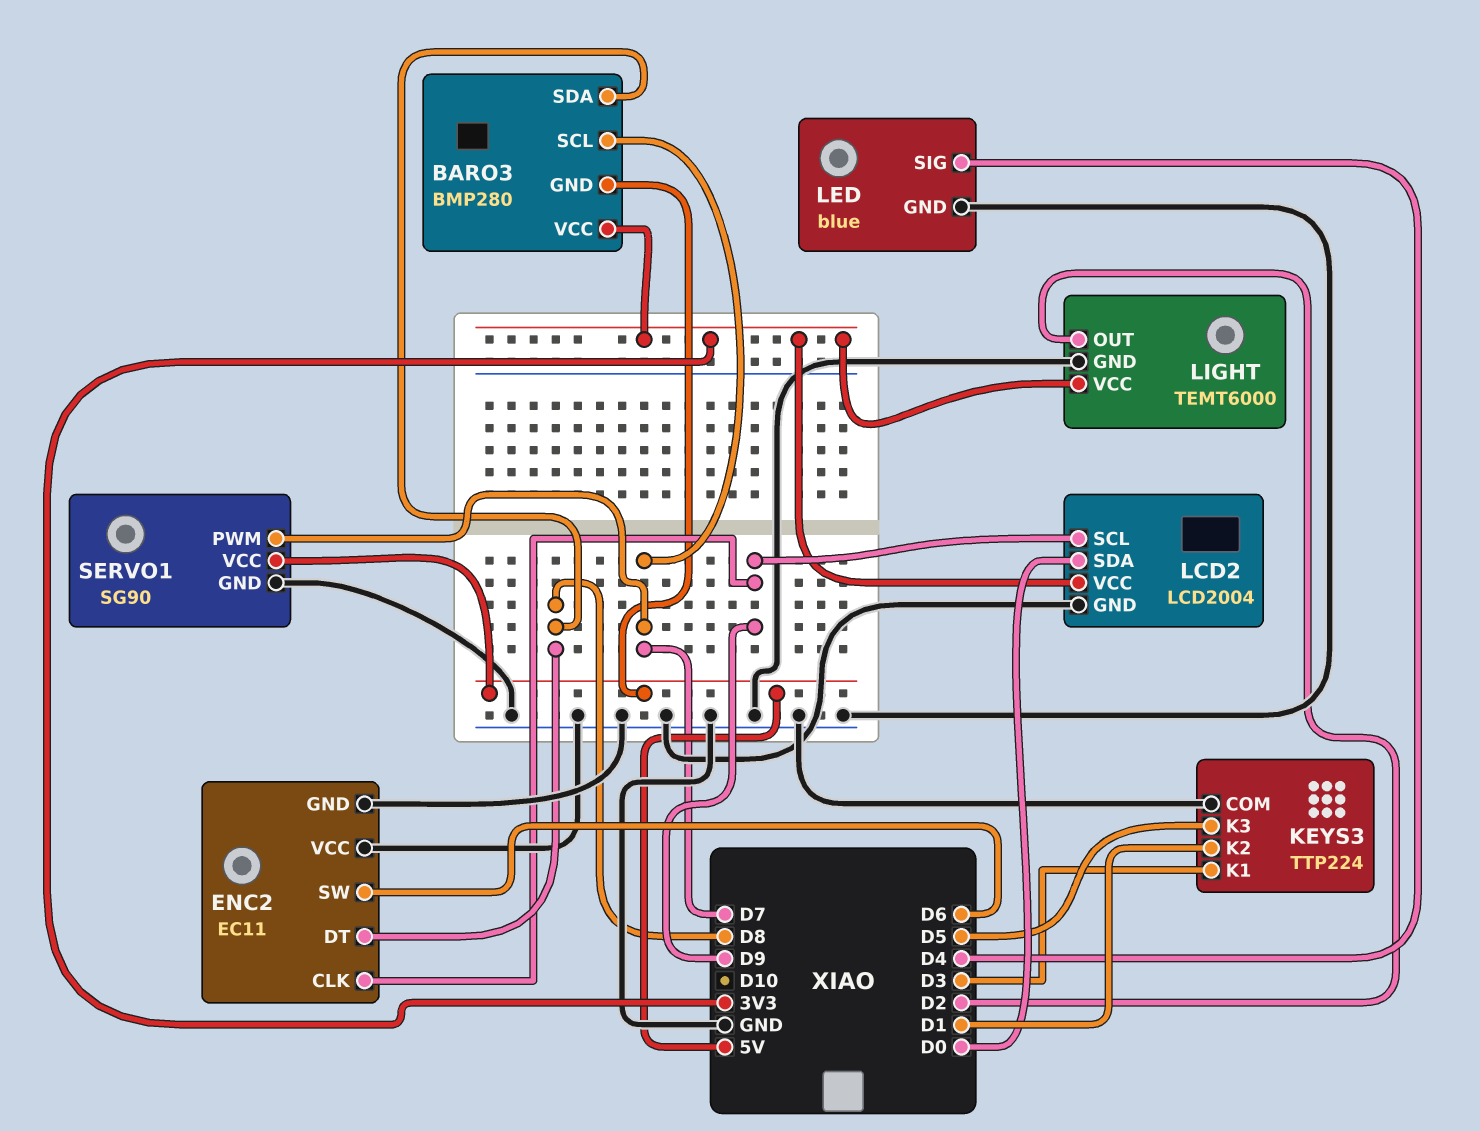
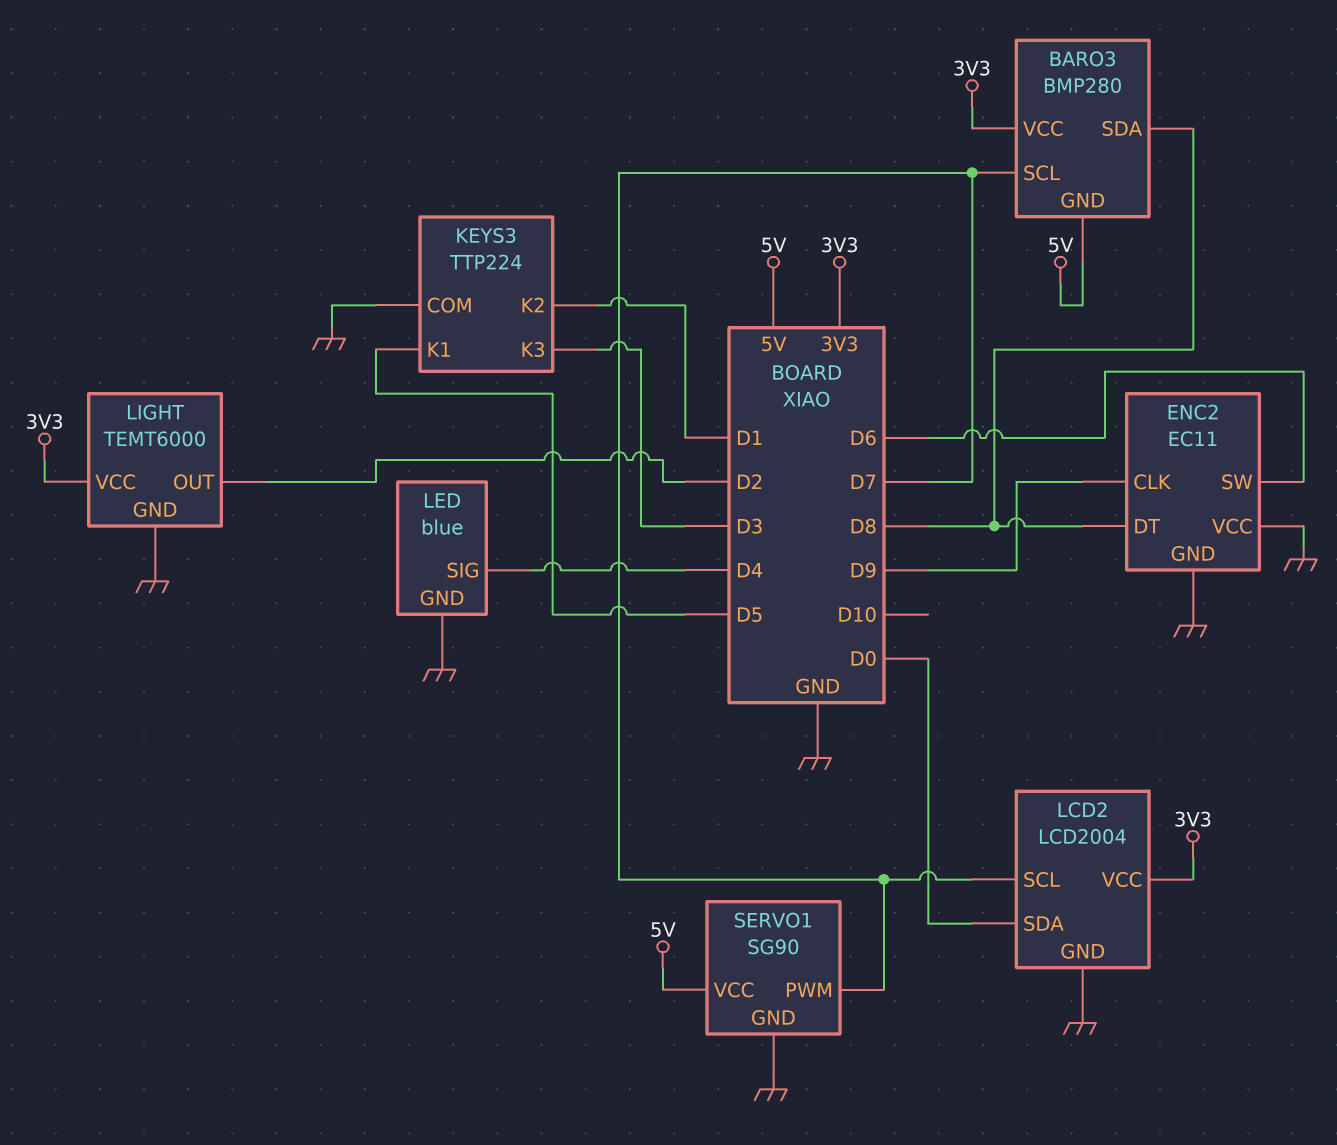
KEYS3 pin K1: D3 -> D5
KEYS3 pin K3: D5 -> D3
LCD2 pin SCL: D9 -> D7

